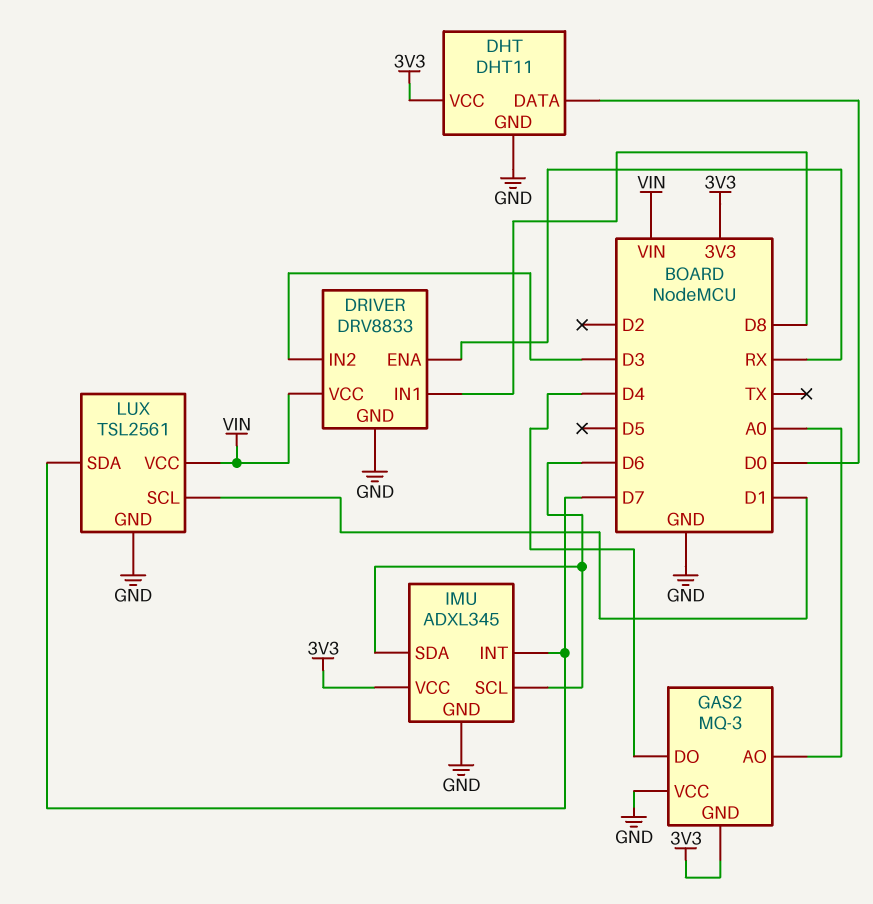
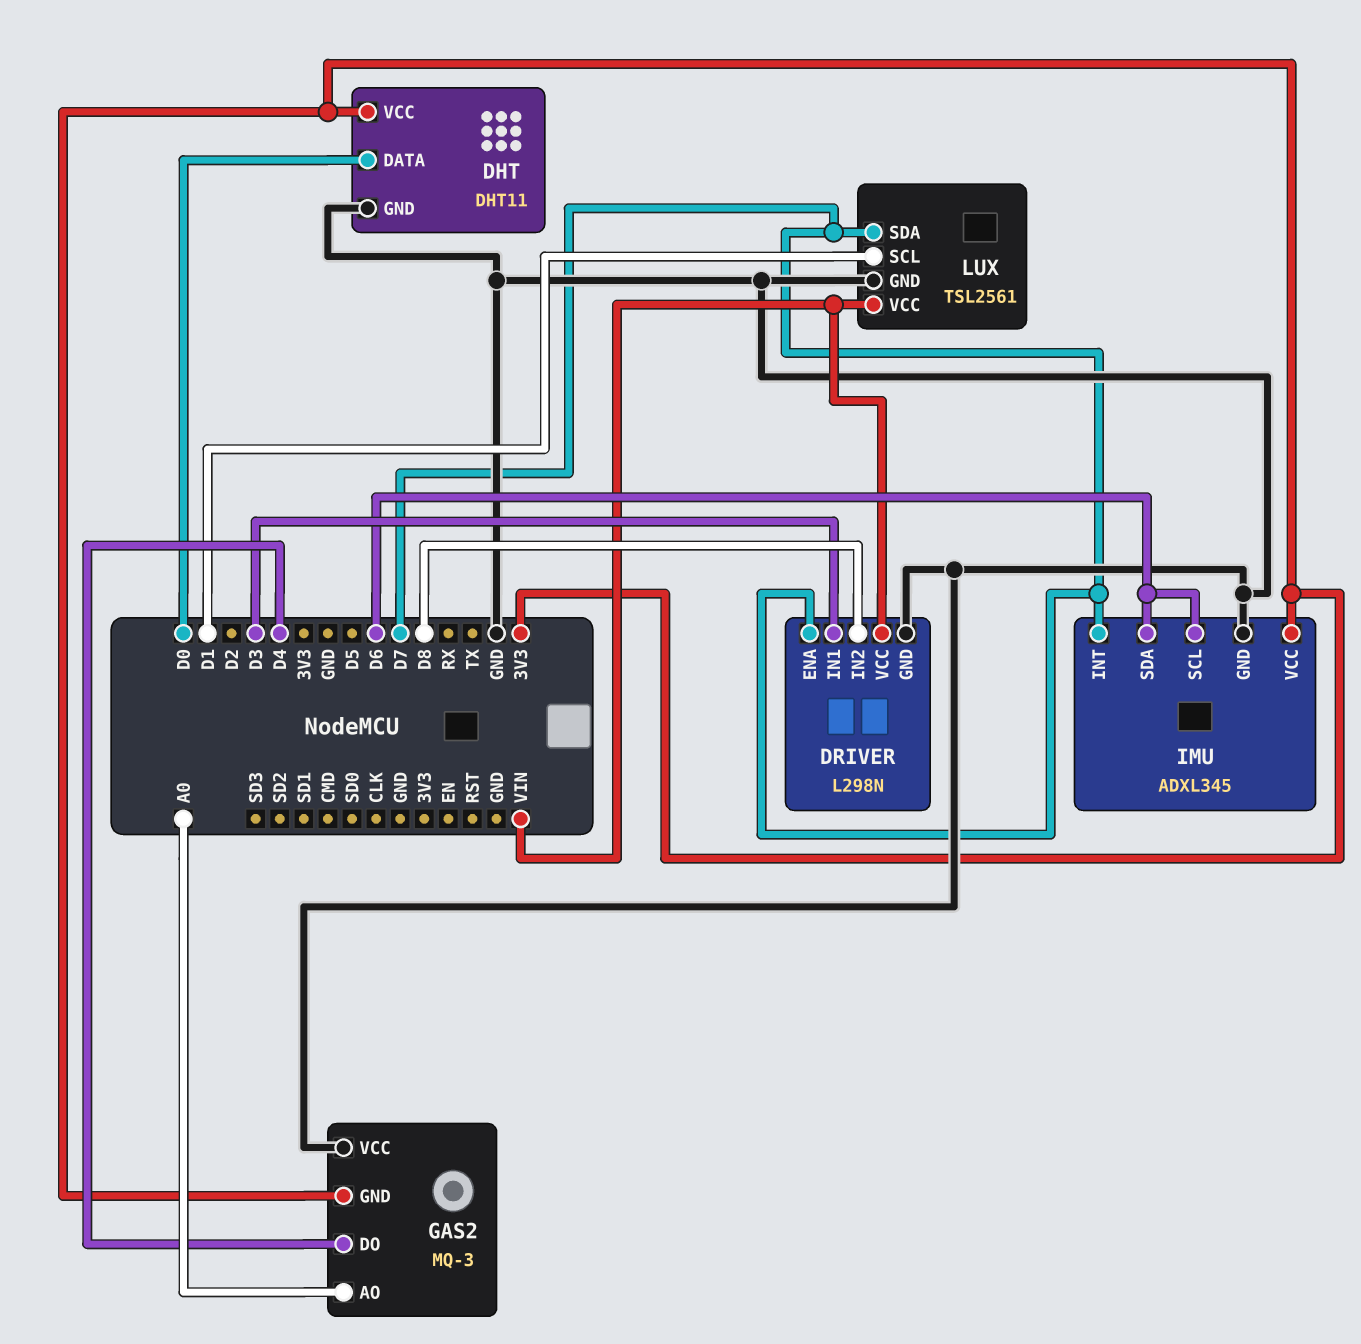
DRIVER: DRV8833 -> L298N
DRIVER pin ENA: RX -> D7
DRIVER pin IN1: D8 -> D3
DRIVER pin IN2: D3 -> D8

